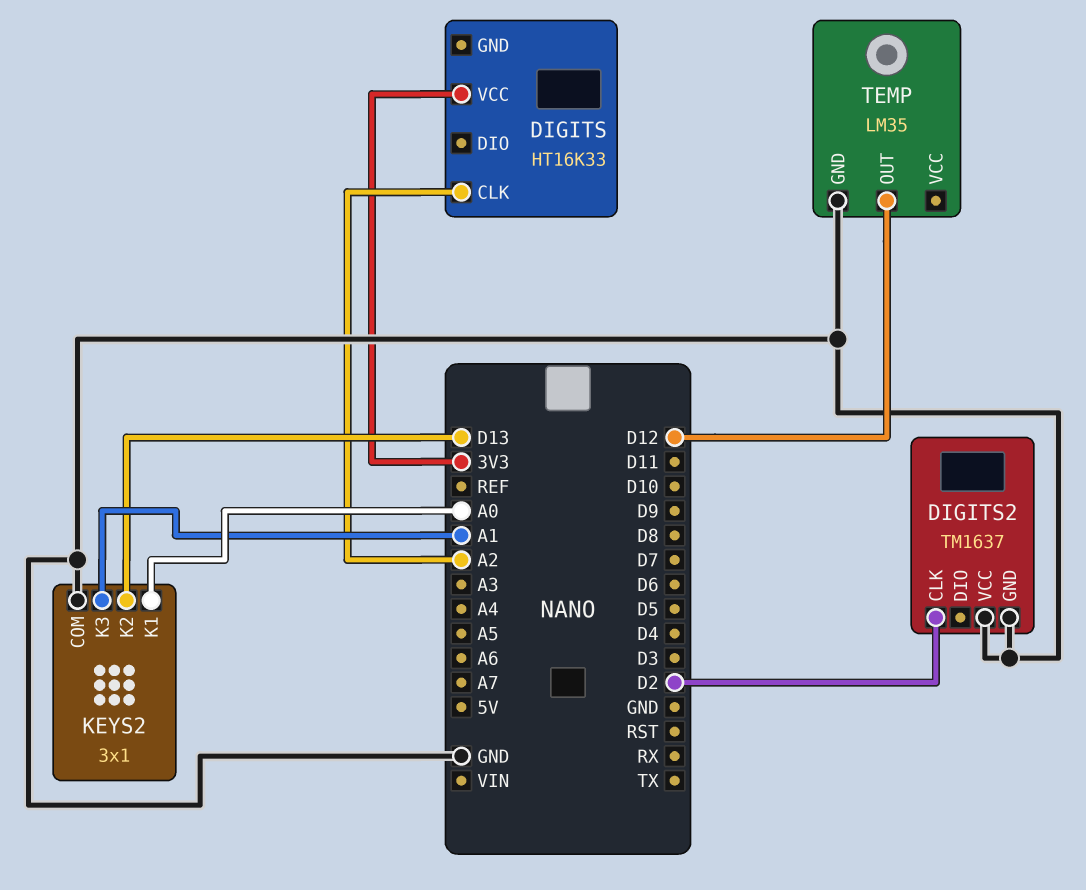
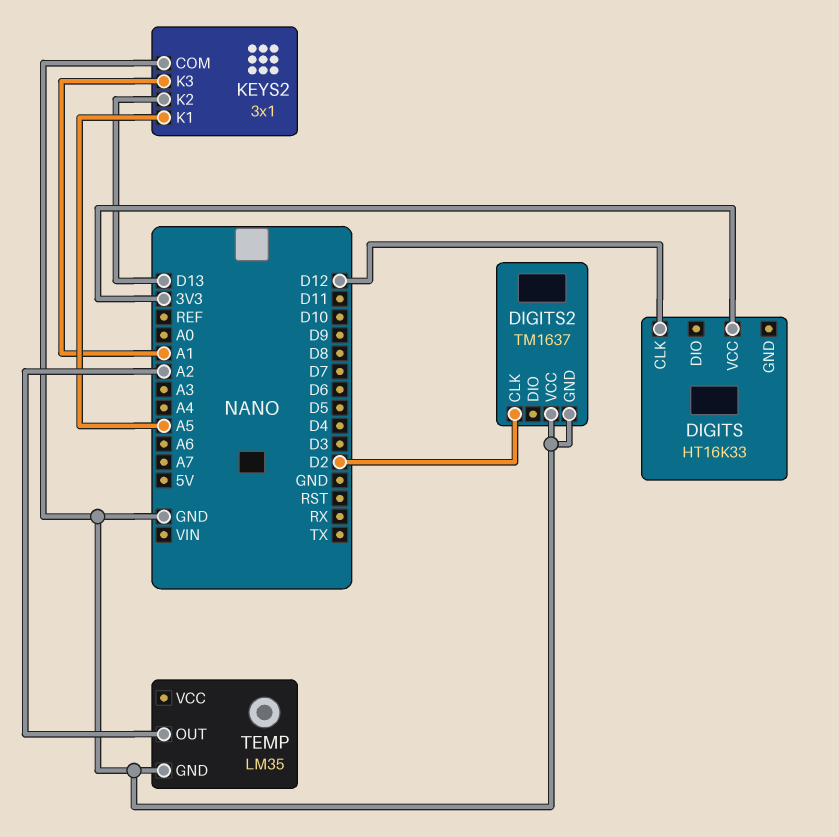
DIGITS pin CLK: A2 -> D12
KEYS2 pin K1: A0 -> A5
TEMP pin OUT: D12 -> A2

